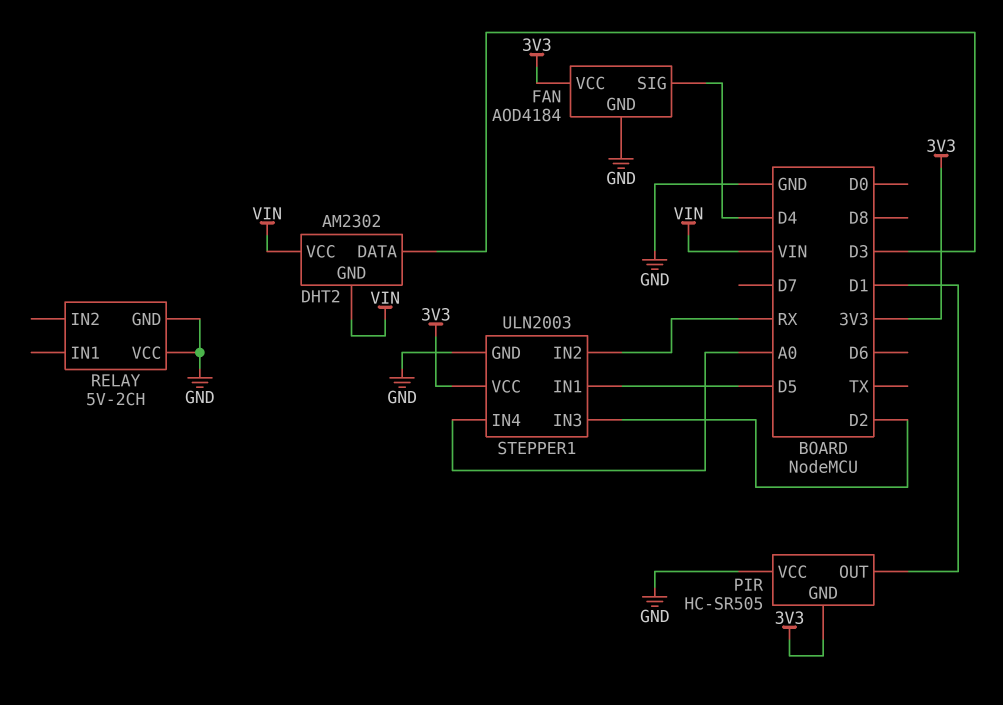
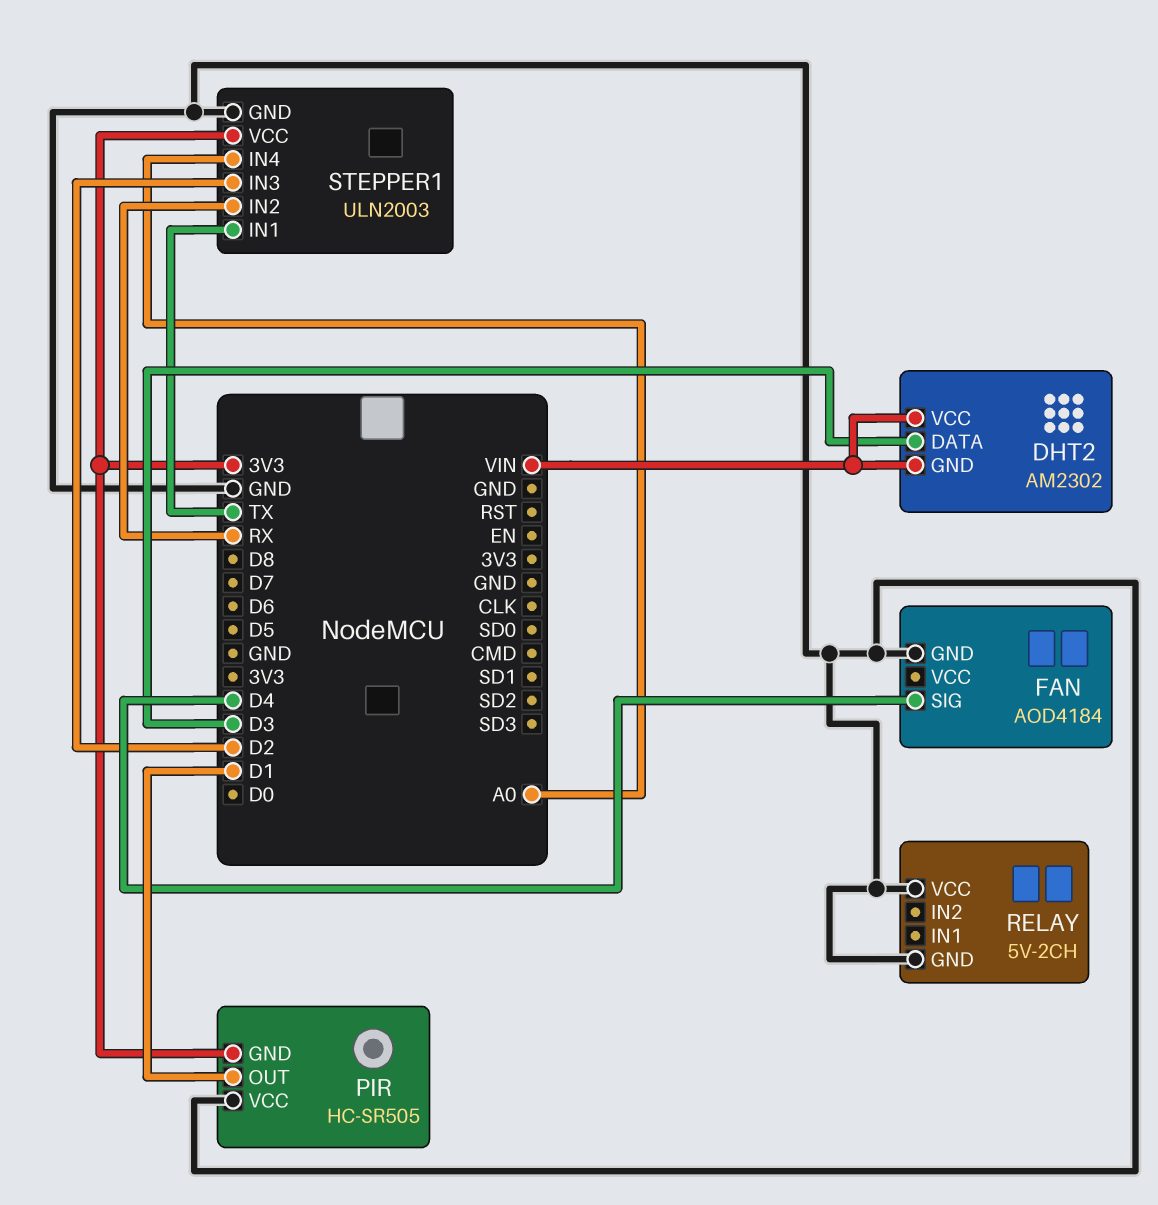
FAN pin VCC: 3V3 -> none
STEPPER1 pin IN1: D5 -> TX

